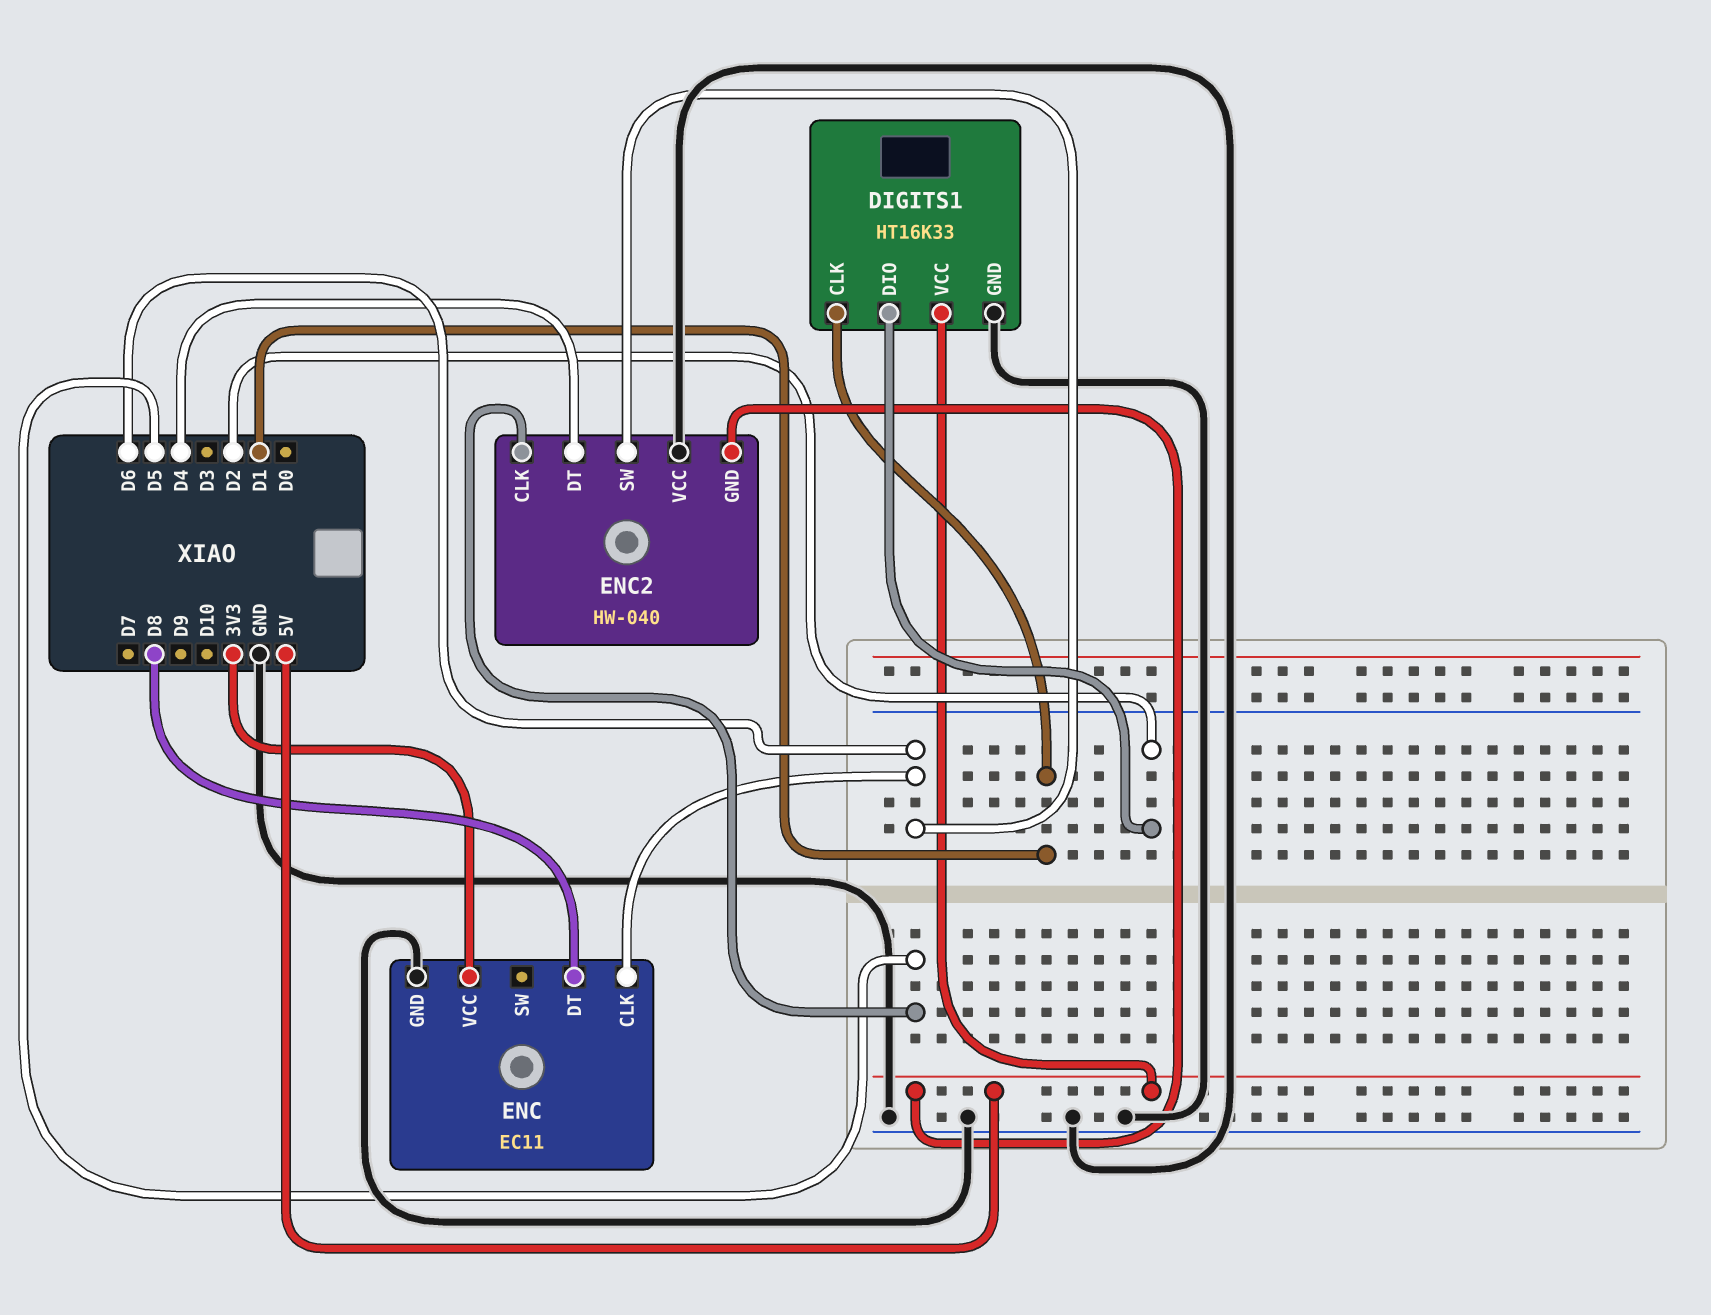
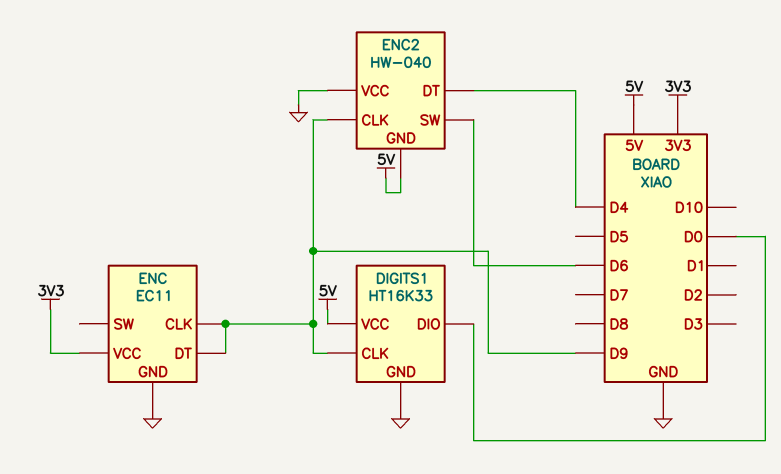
DIGITS1 pin CLK: D1 -> D9
DIGITS1 pin DIO: D2 -> D0
ENC pin CLK: D6 -> D9
ENC pin DT: D8 -> D9
ENC2 pin CLK: D5 -> D9

